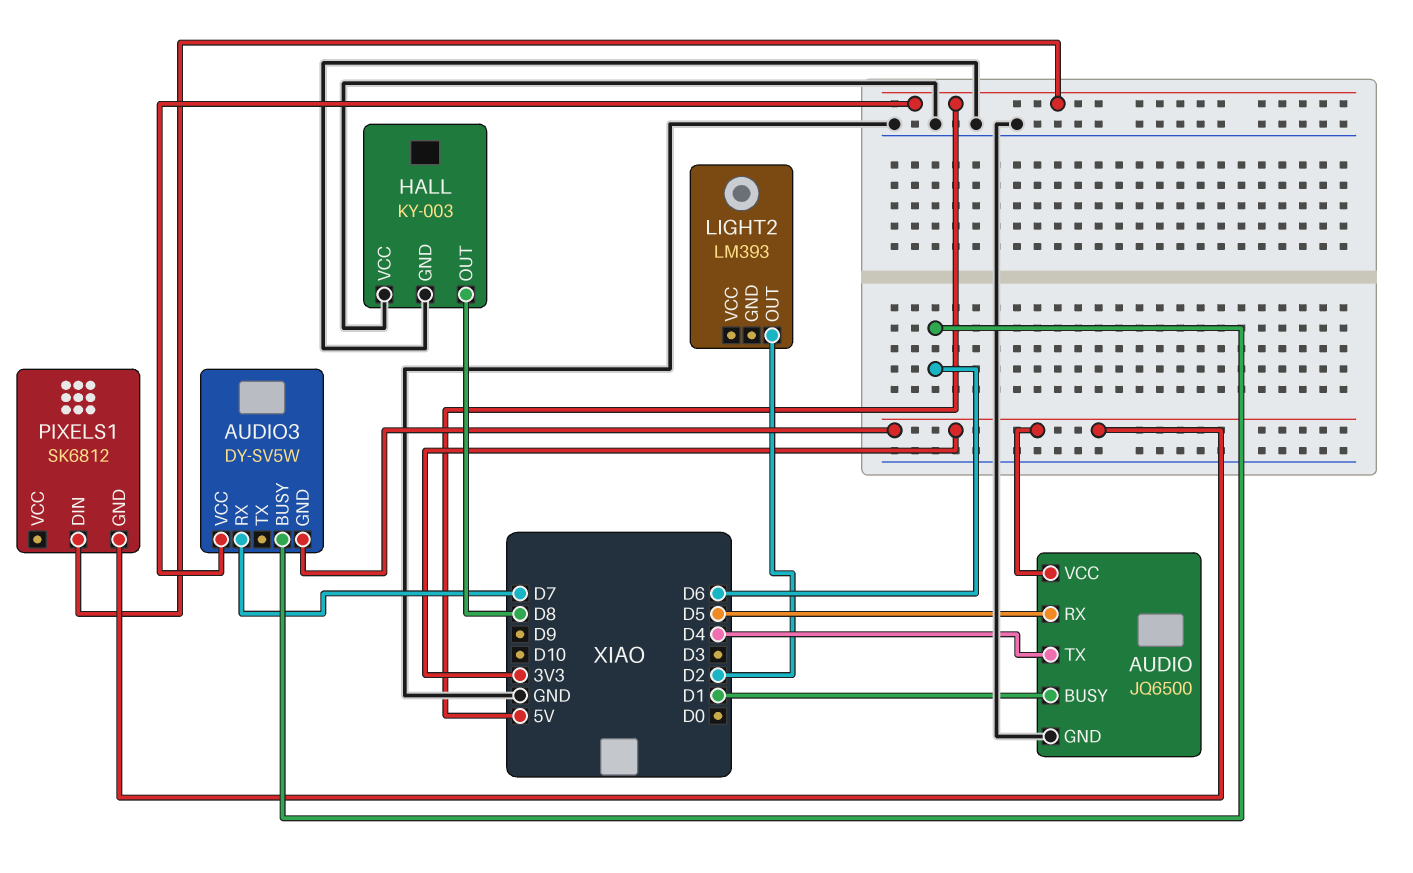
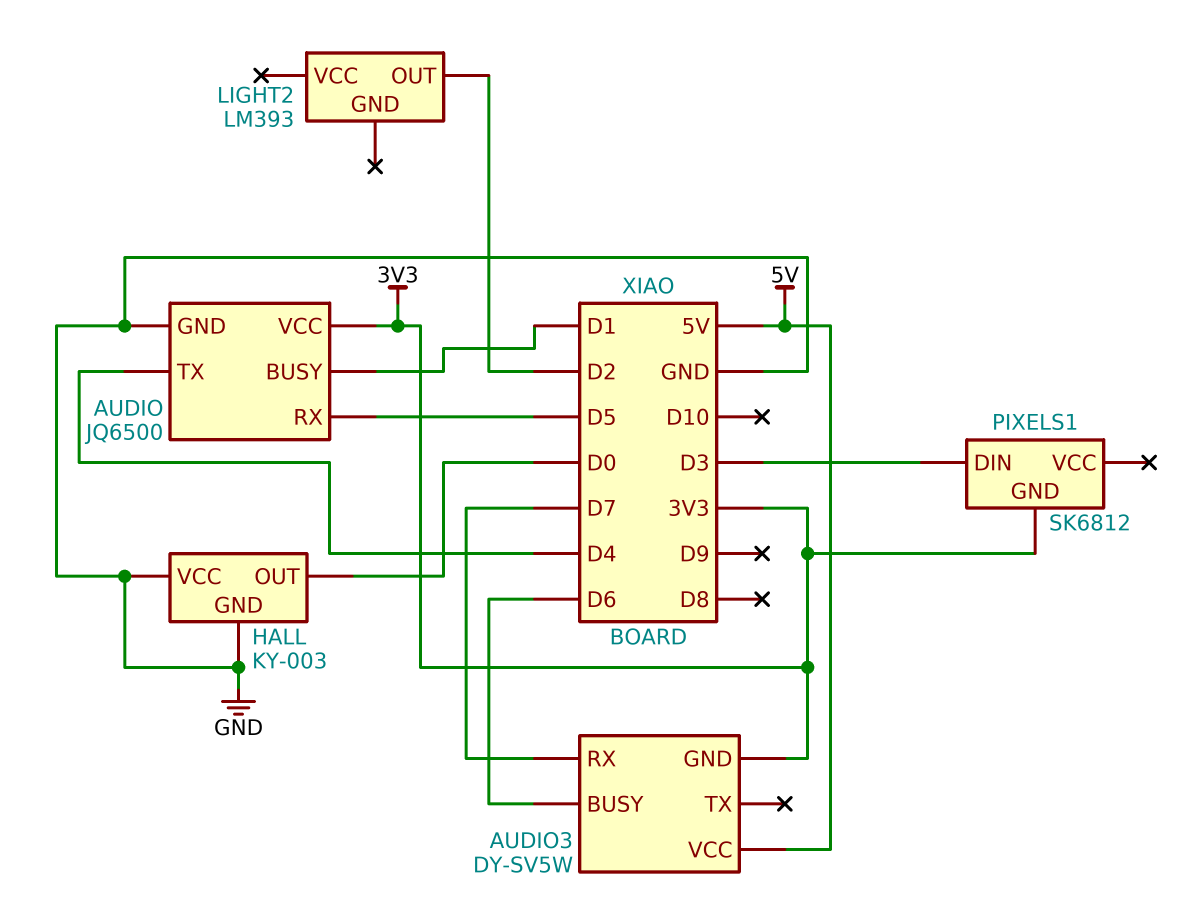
HALL pin OUT: D8 -> D0
PIXELS1 pin DIN: 5V -> D3

